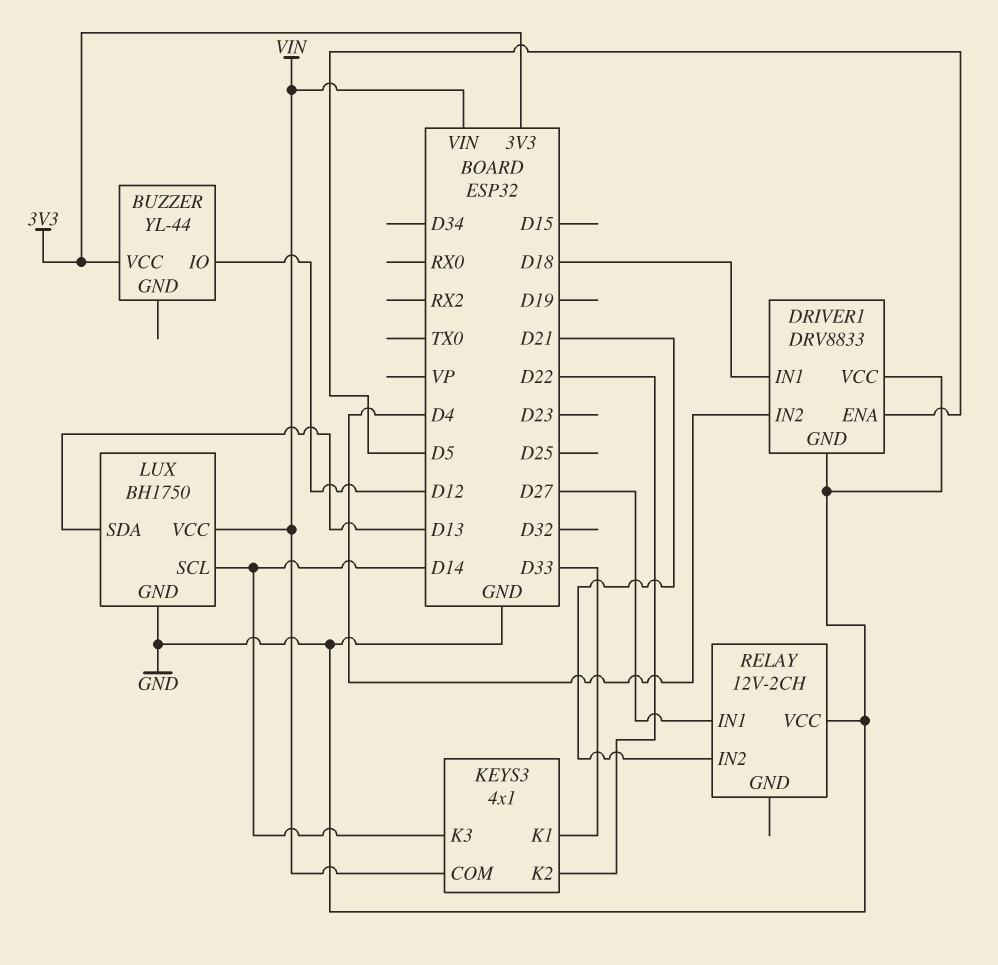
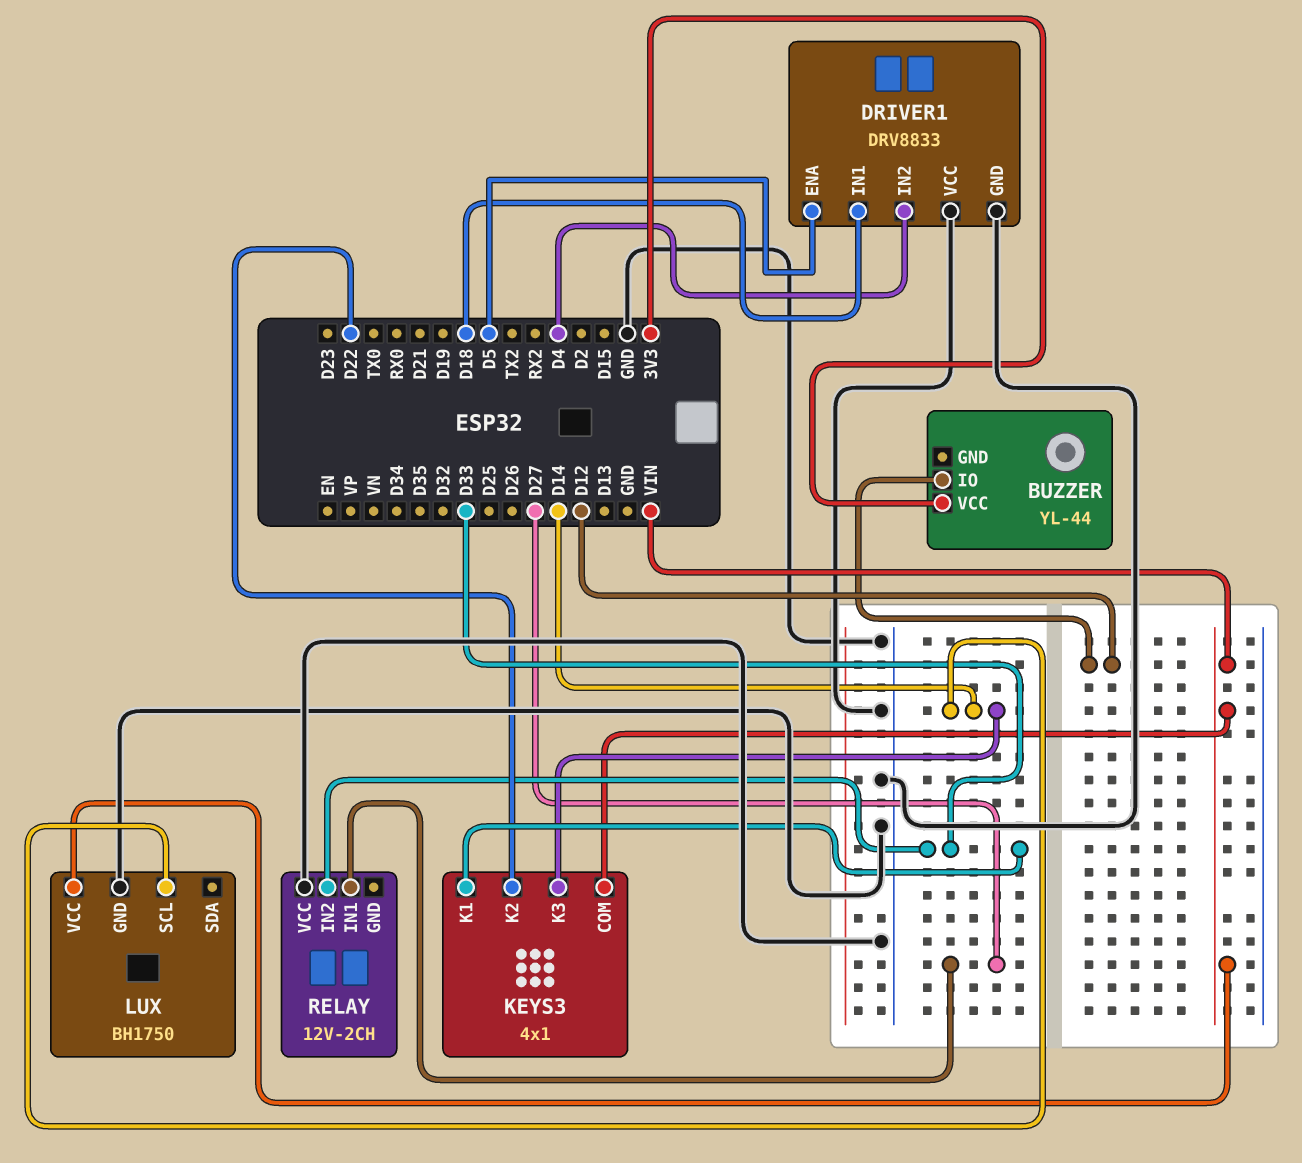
LUX pin SDA: D13 -> none
RELAY pin IN2: D21 -> D33

